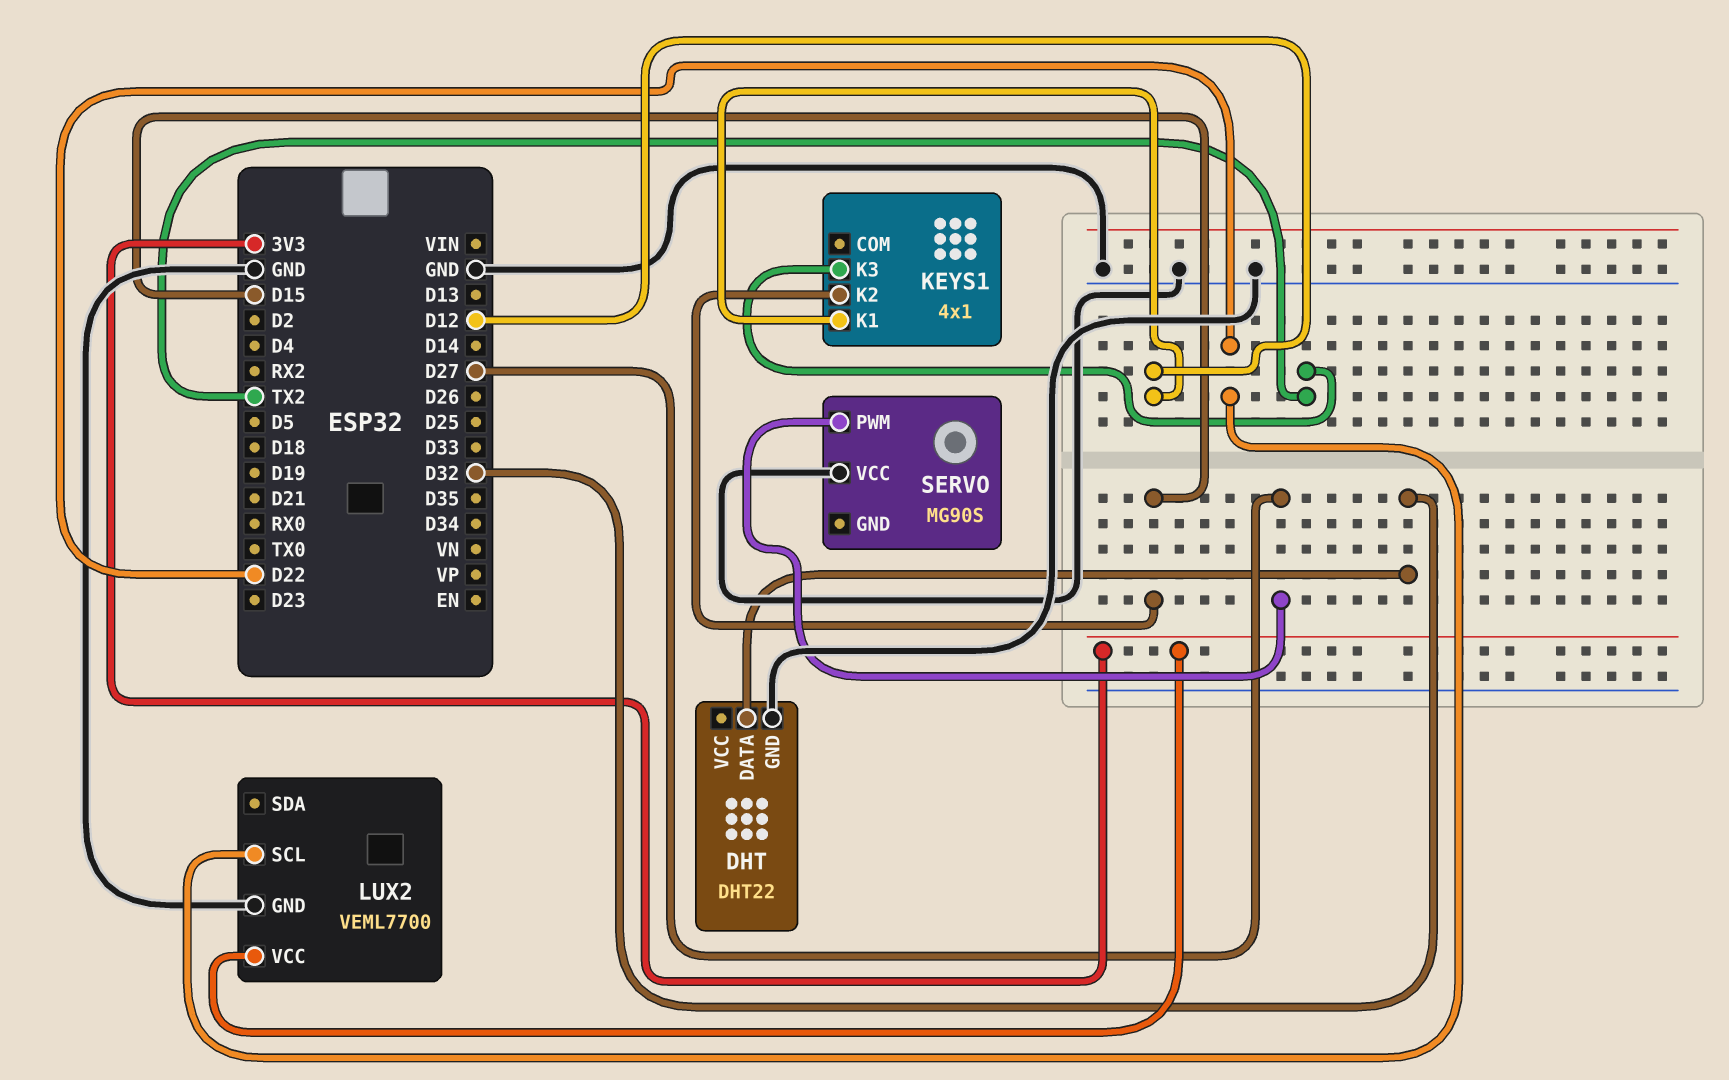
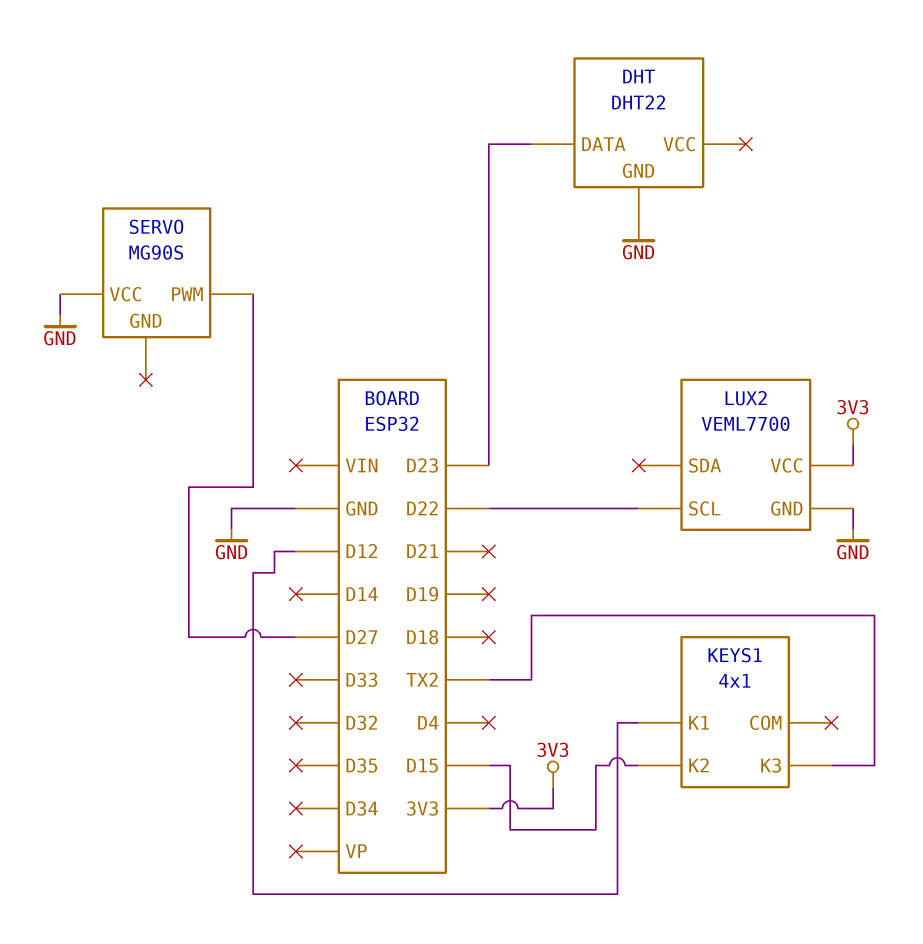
DHT pin DATA: D32 -> D23

